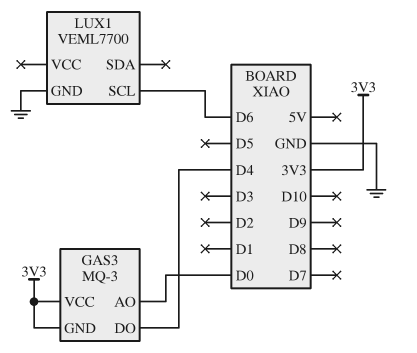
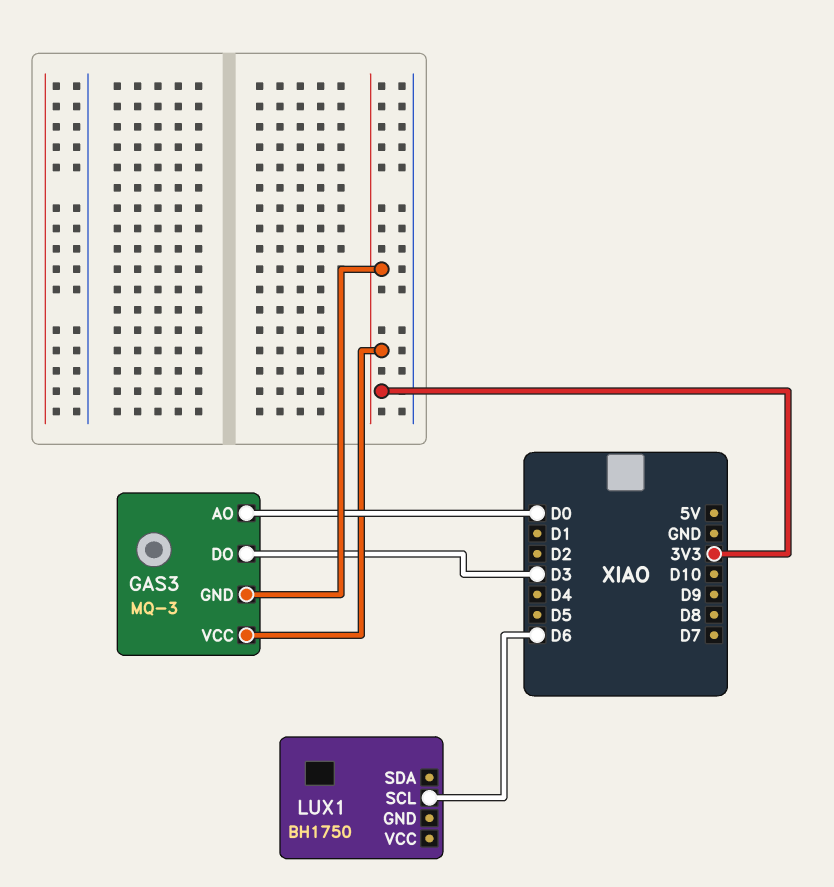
GAS3 pin DO: D4 -> D3
LUX1: VEML7700 -> BH1750
LUX1 pin GND: GND -> none

